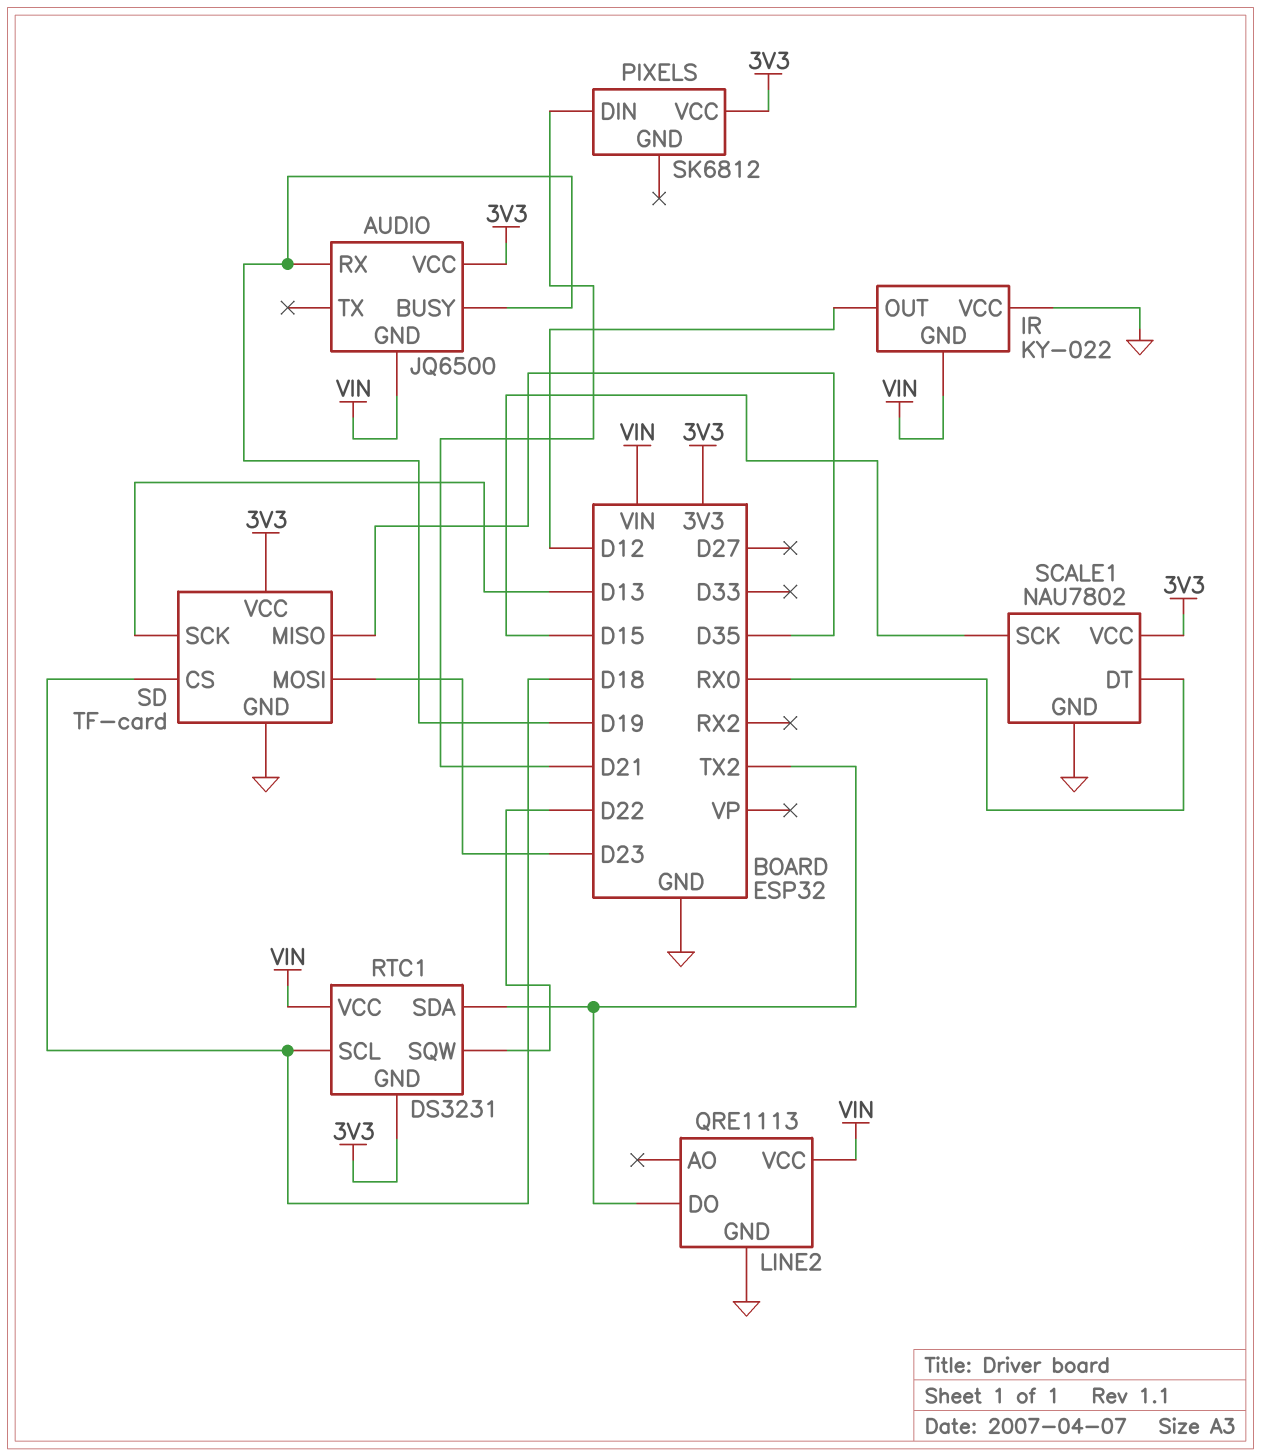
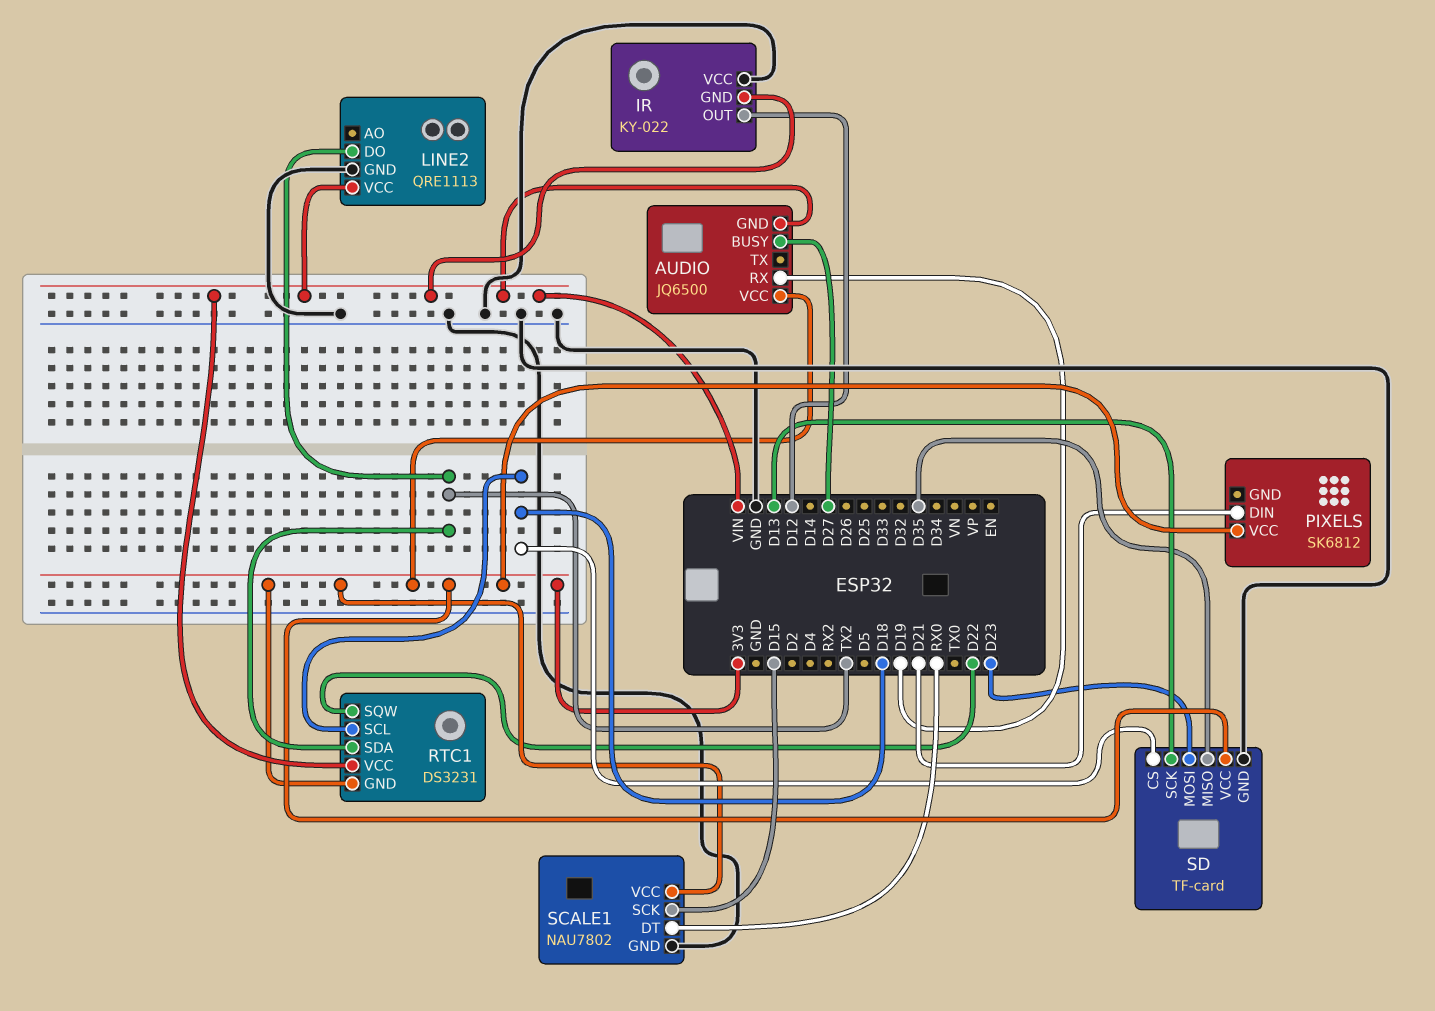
AUDIO pin BUSY: D19 -> D27

